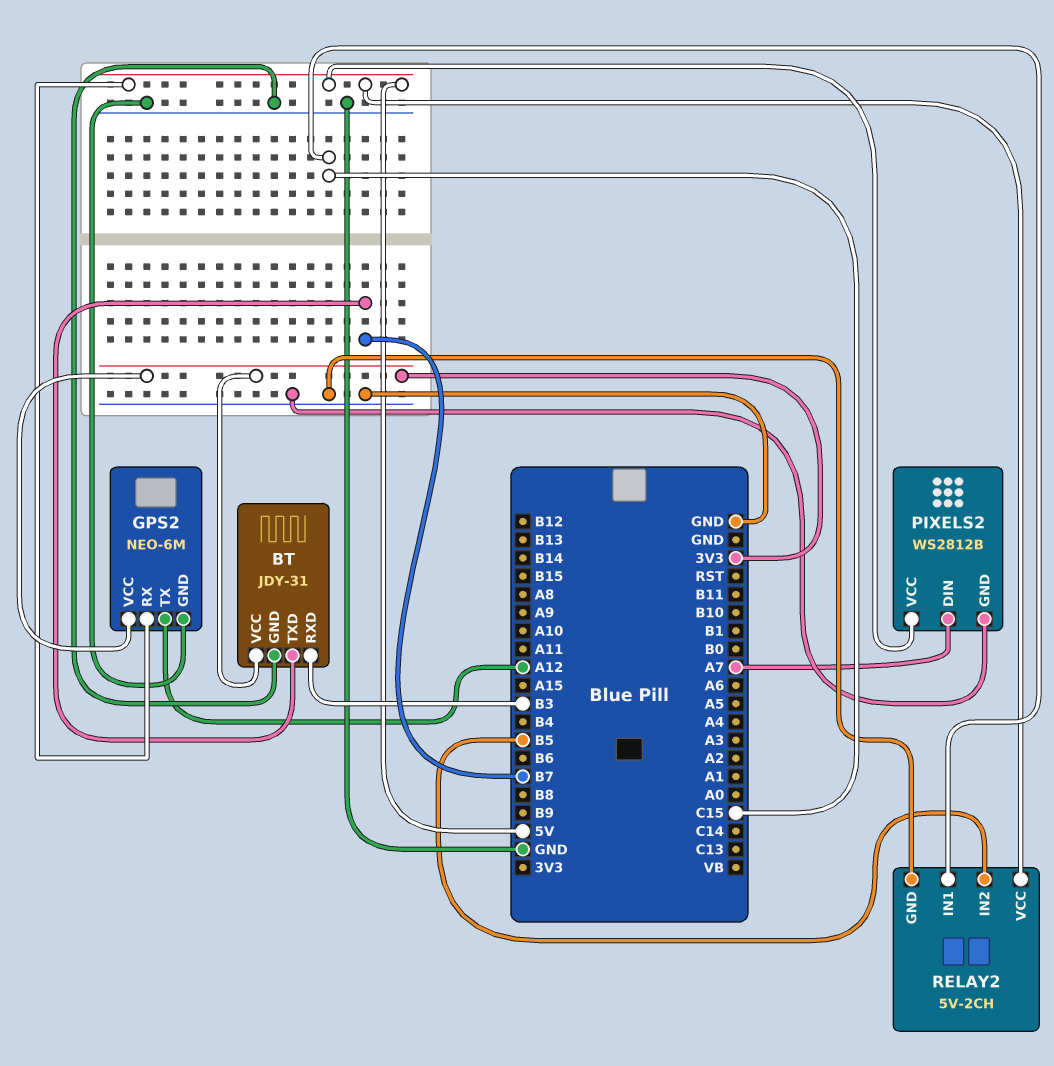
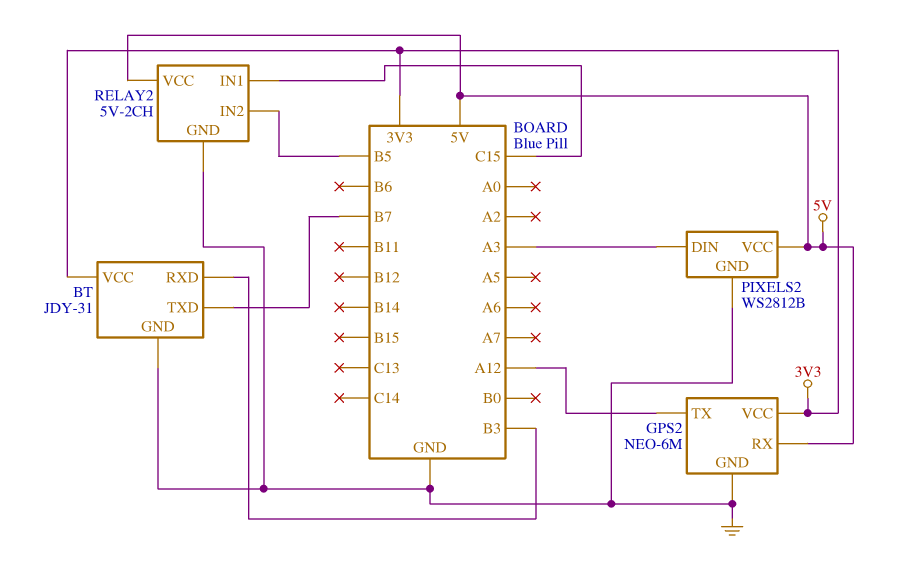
PIXELS2 pin DIN: A7 -> A3

